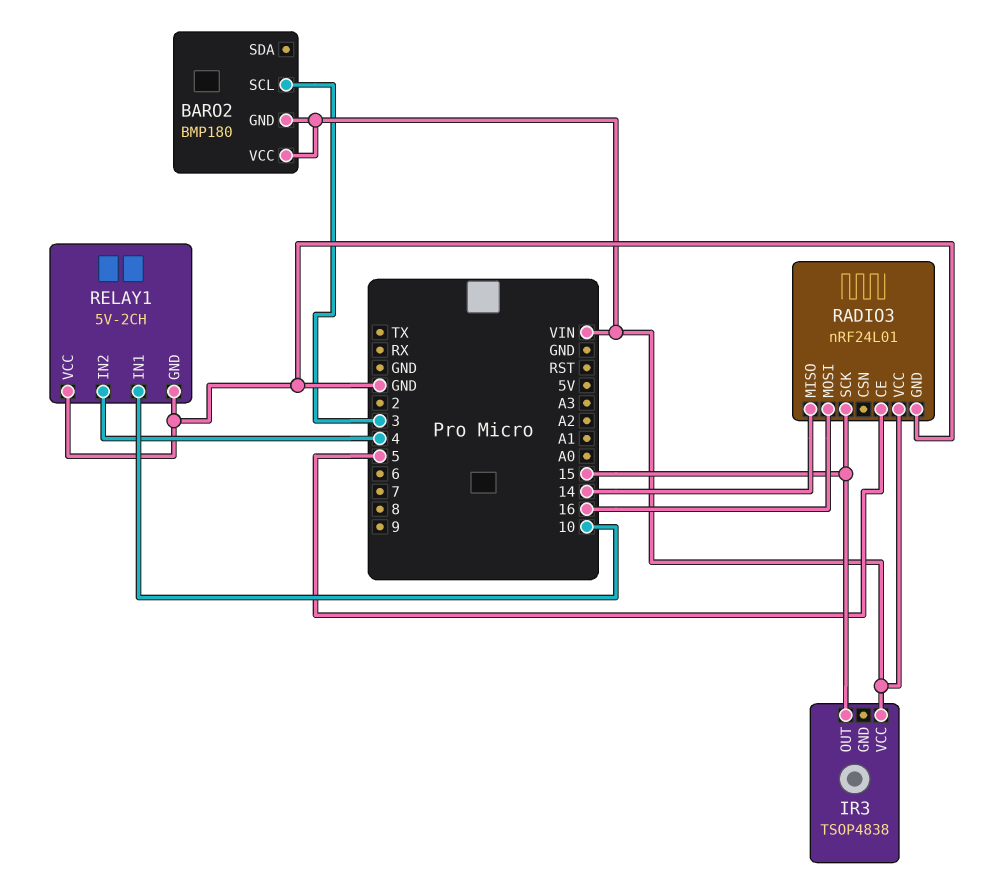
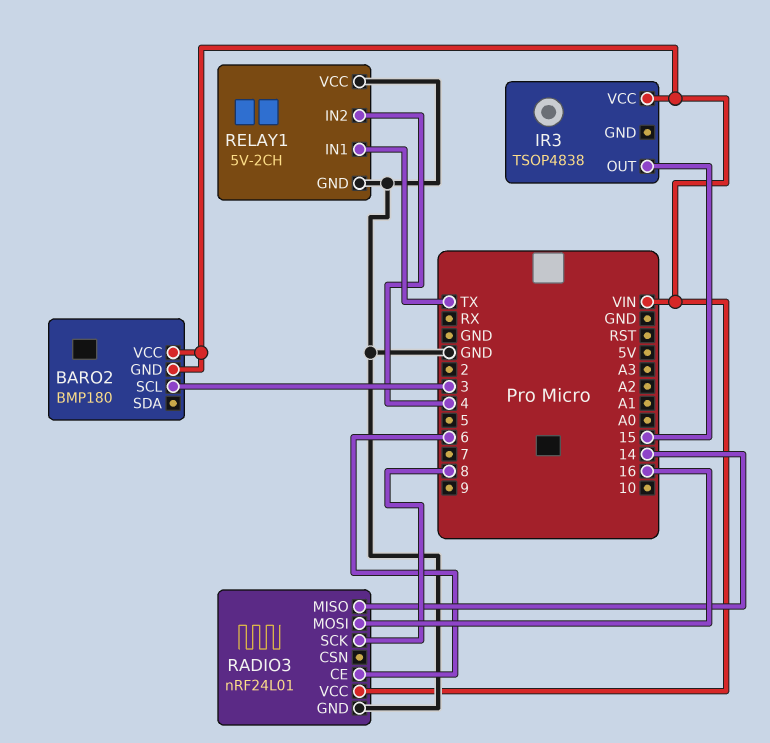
RADIO3 pin CE: 5 -> 6
RADIO3 pin SCK: 15 -> 8
RELAY1 pin IN1: 10 -> TX

